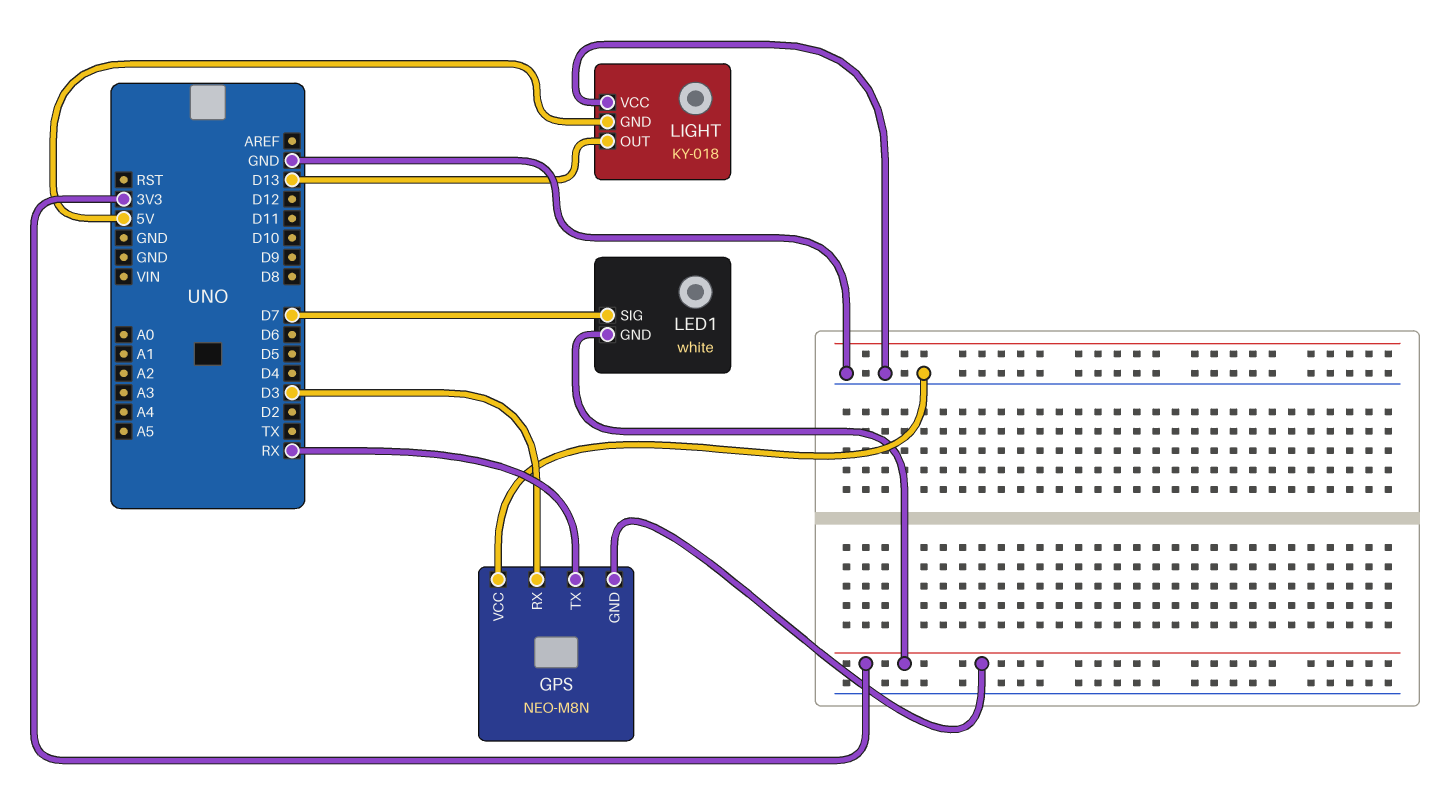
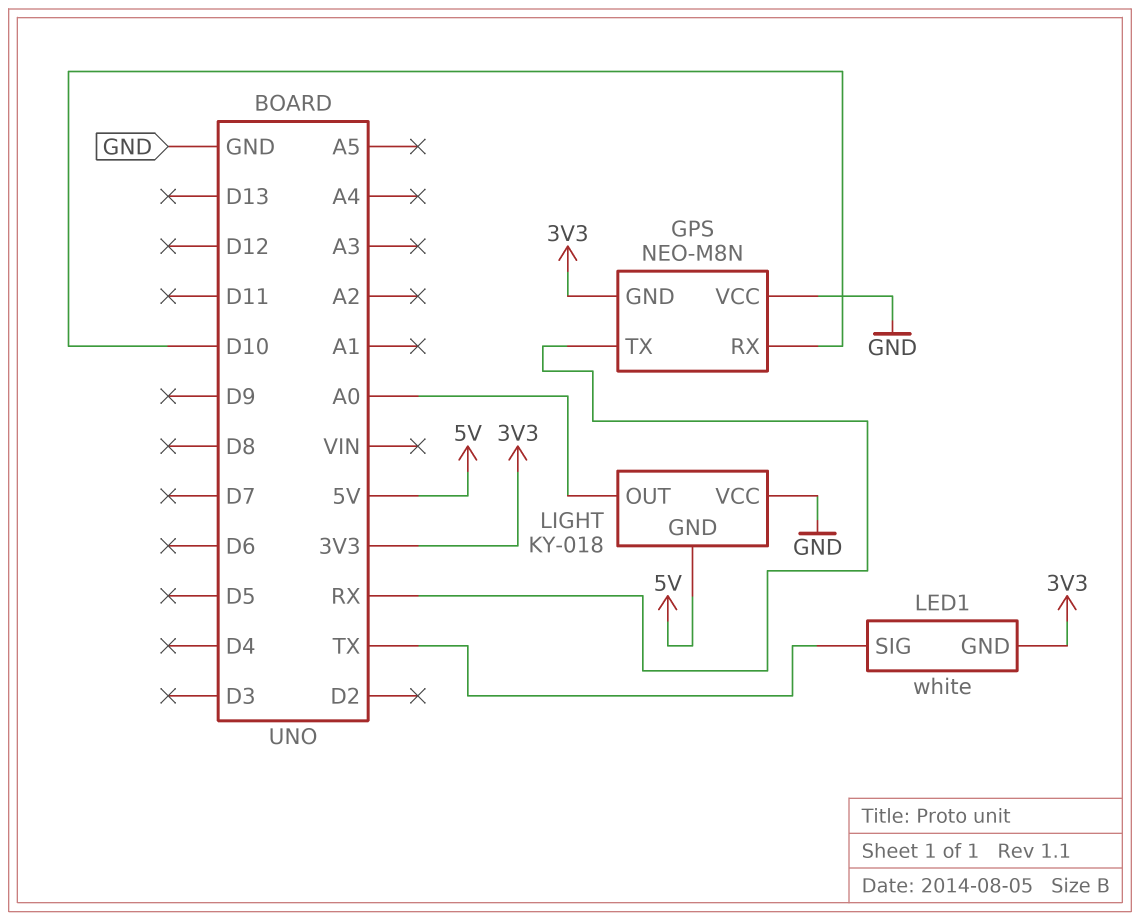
GPS pin RX: D3 -> D10
LED1 pin SIG: D7 -> TX
LIGHT pin OUT: D13 -> A0

